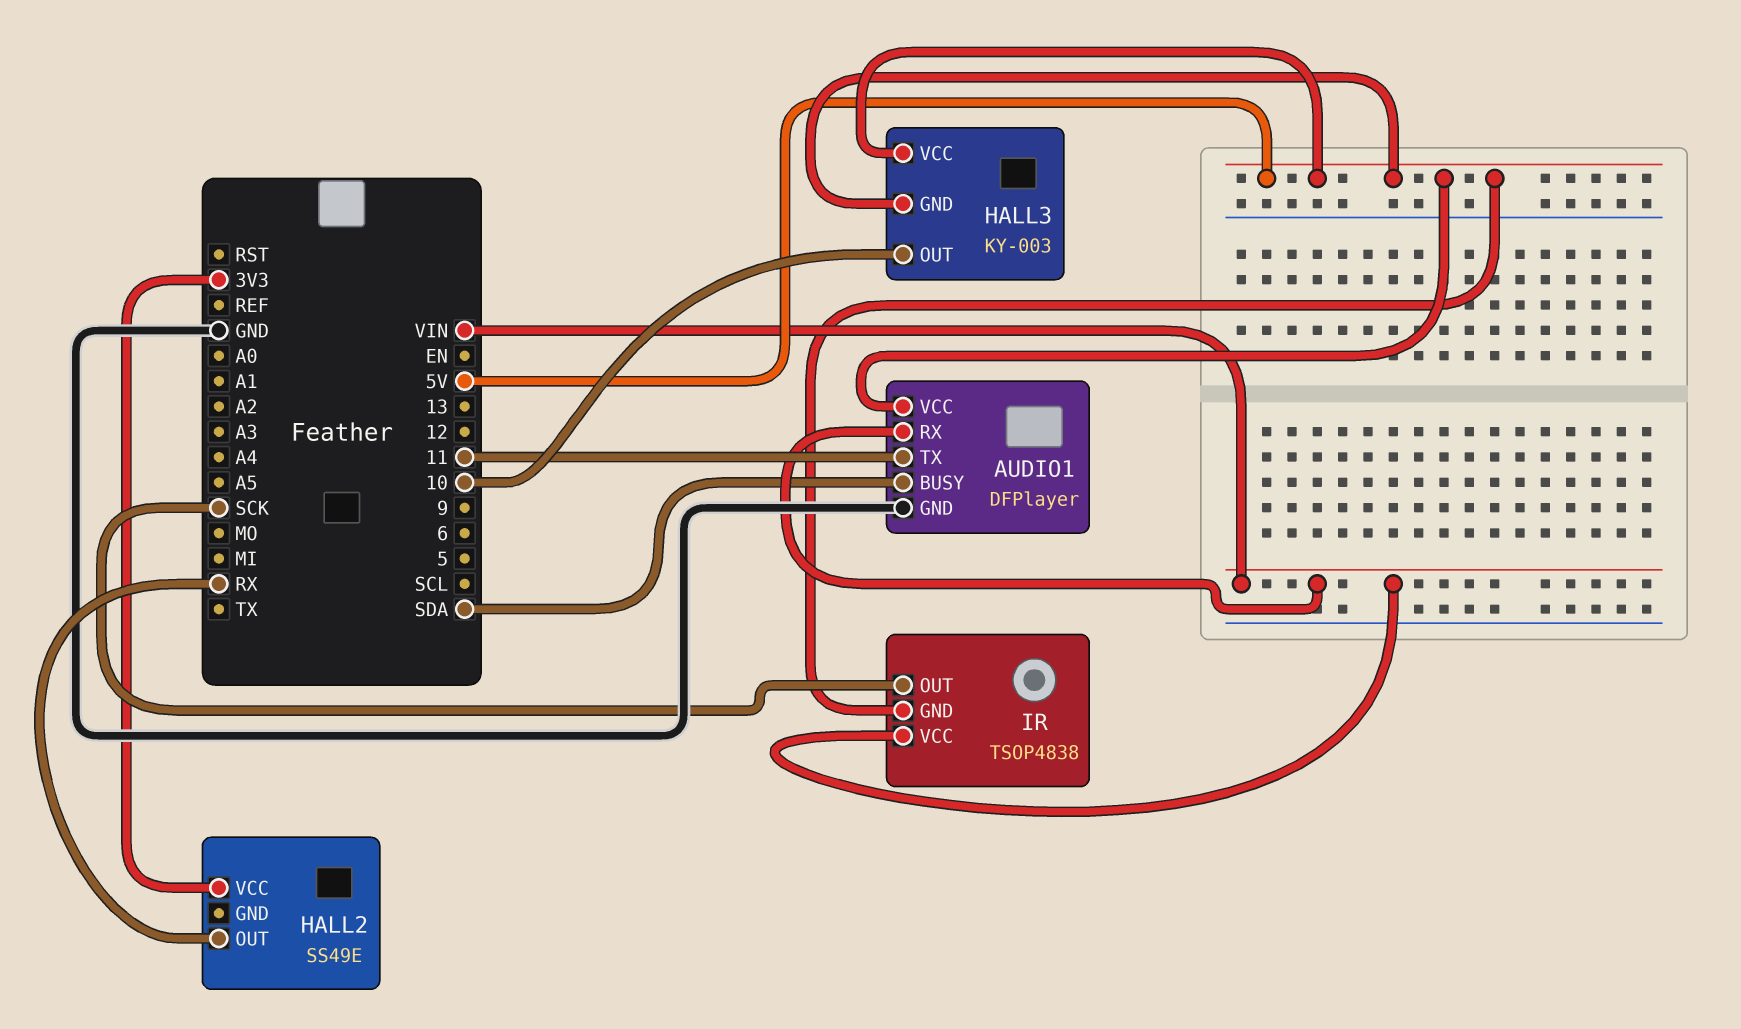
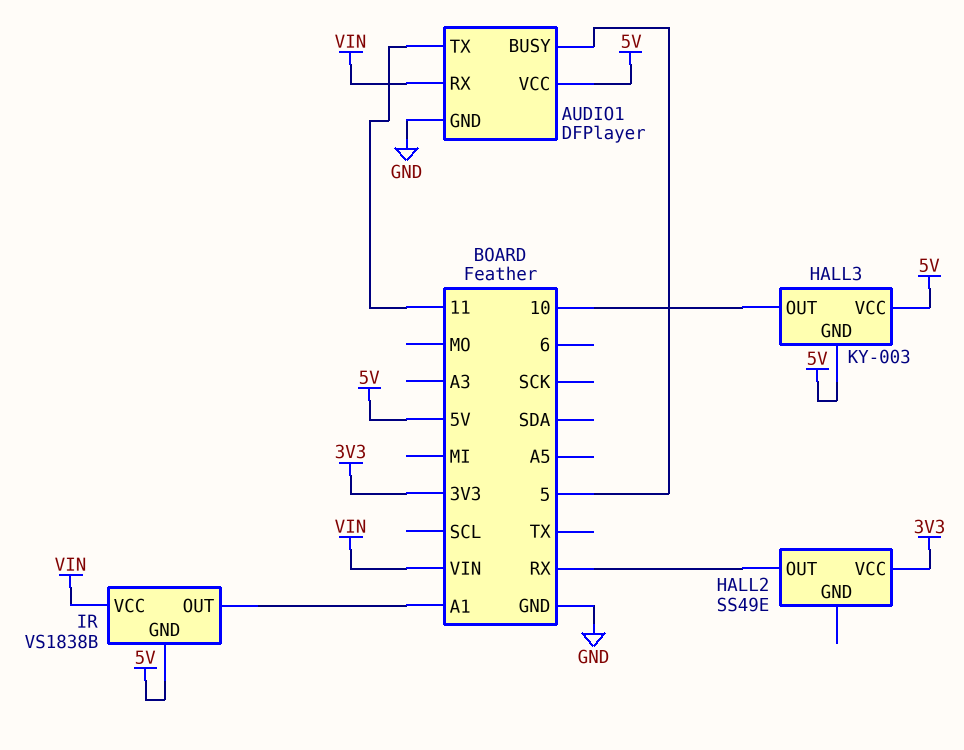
AUDIO1 pin BUSY: SDA -> 5
IR: TSOP4838 -> VS1838B
IR pin OUT: SCK -> A1

